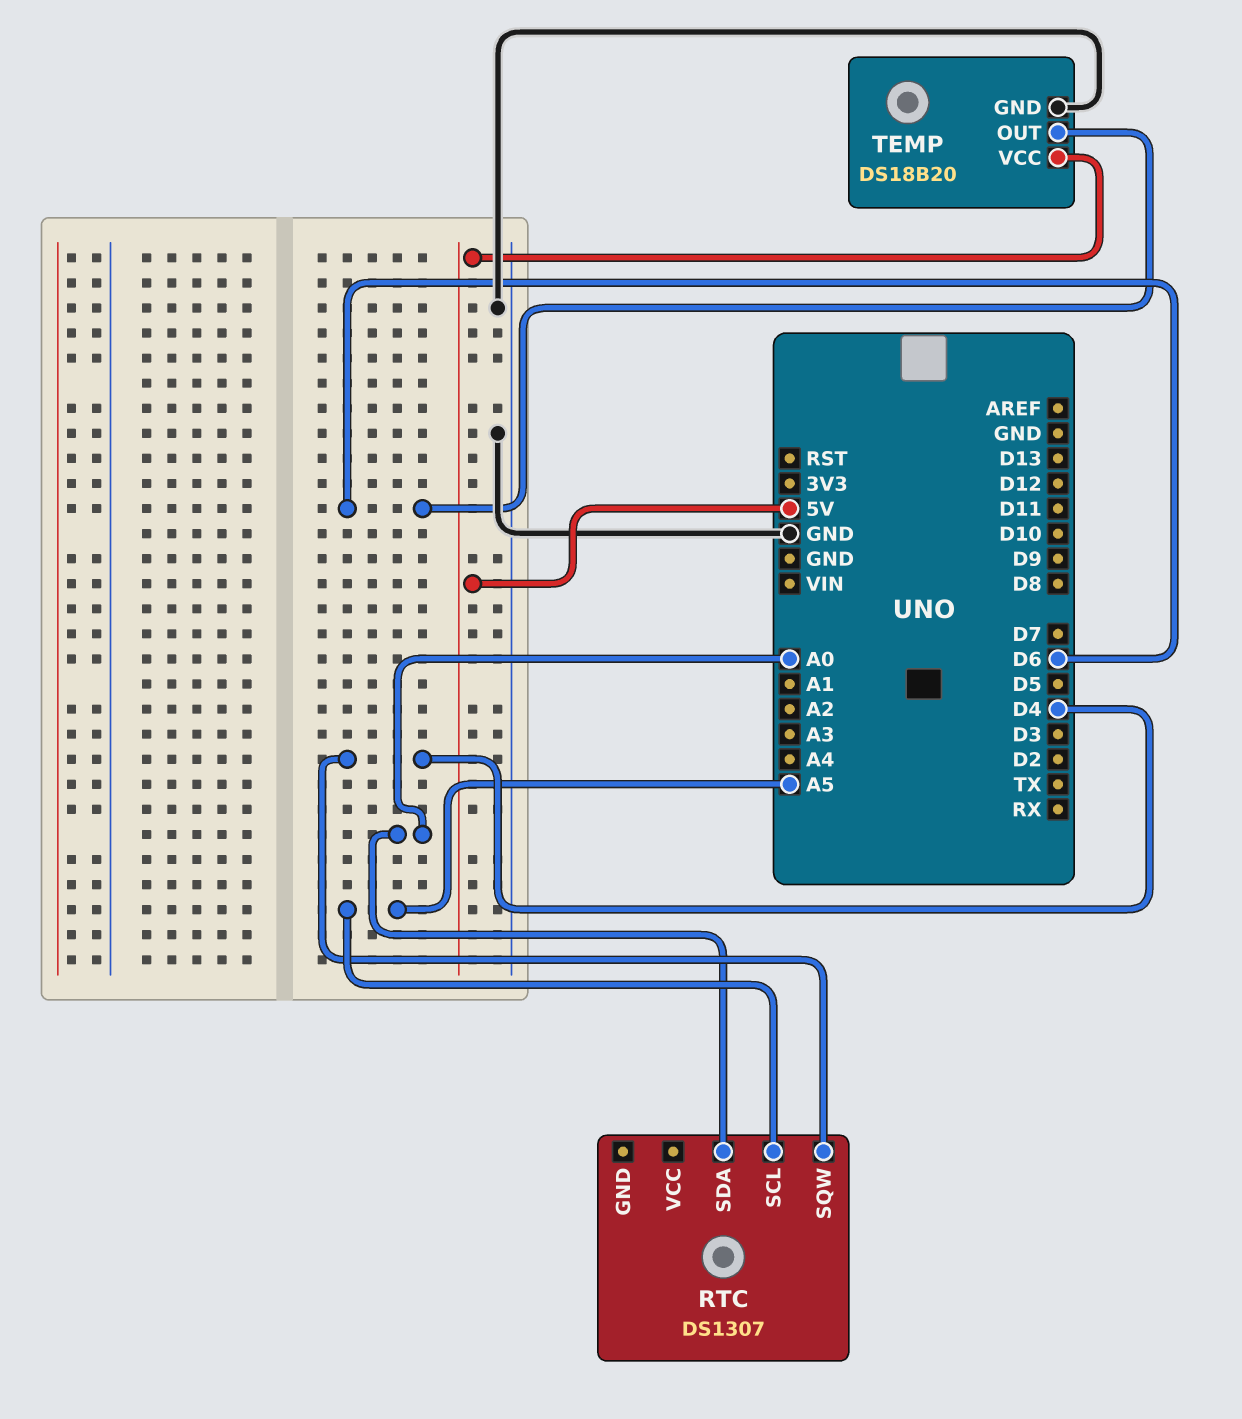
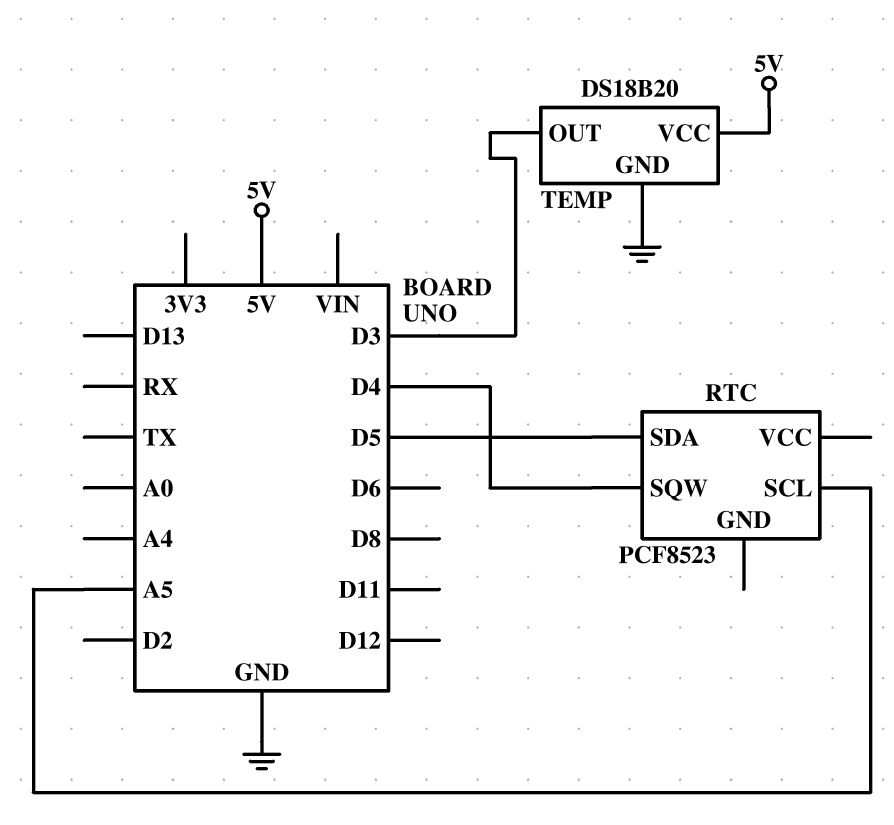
RTC: DS1307 -> PCF8523
RTC pin SDA: A0 -> D5
TEMP pin OUT: D6 -> D3

